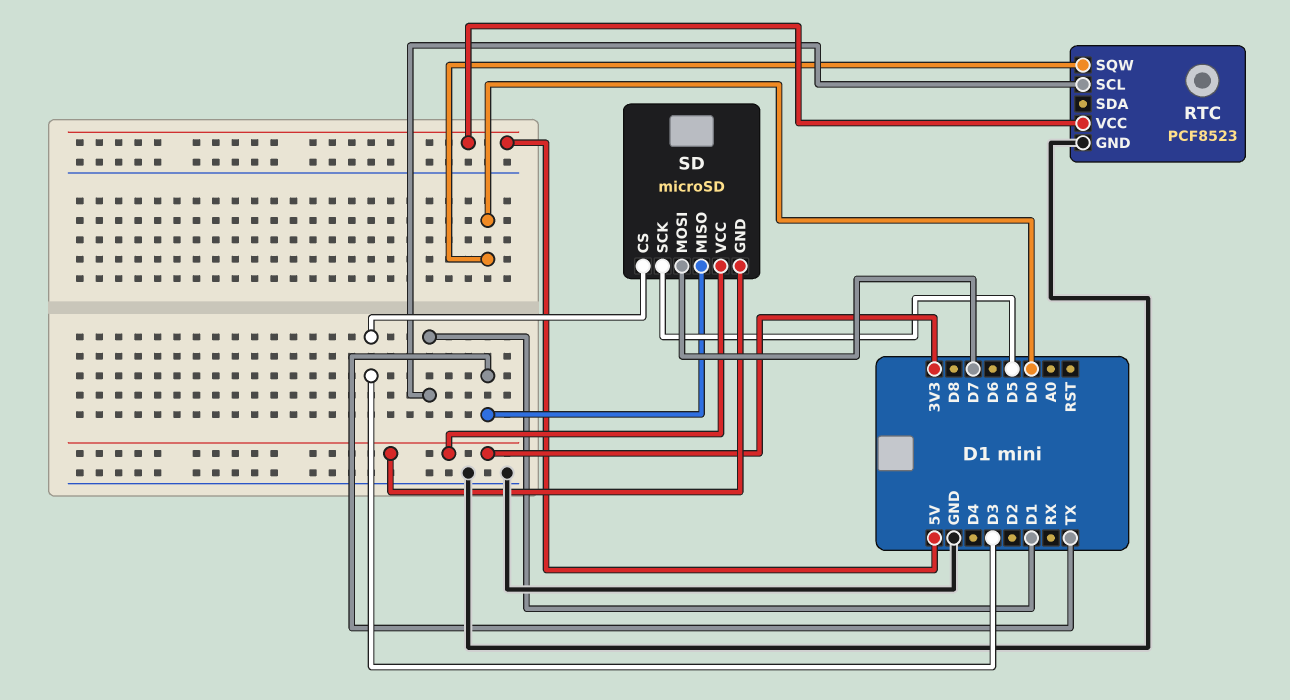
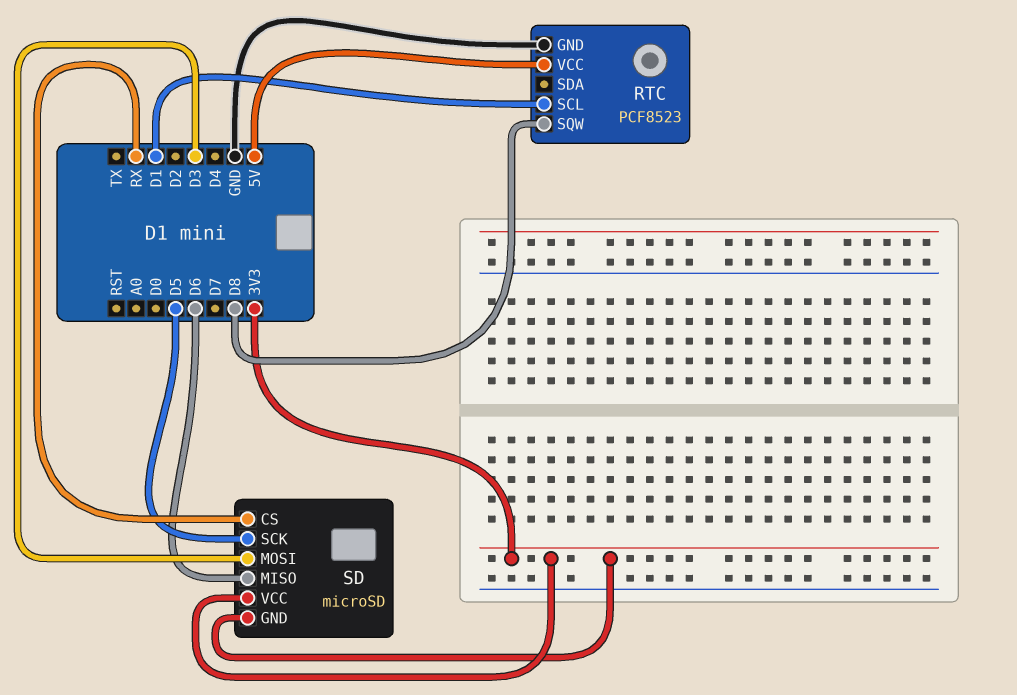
RTC pin SQW: D0 -> D8
SD pin CS: D3 -> RX
SD pin MISO: TX -> D6
SD pin MOSI: D7 -> D3

